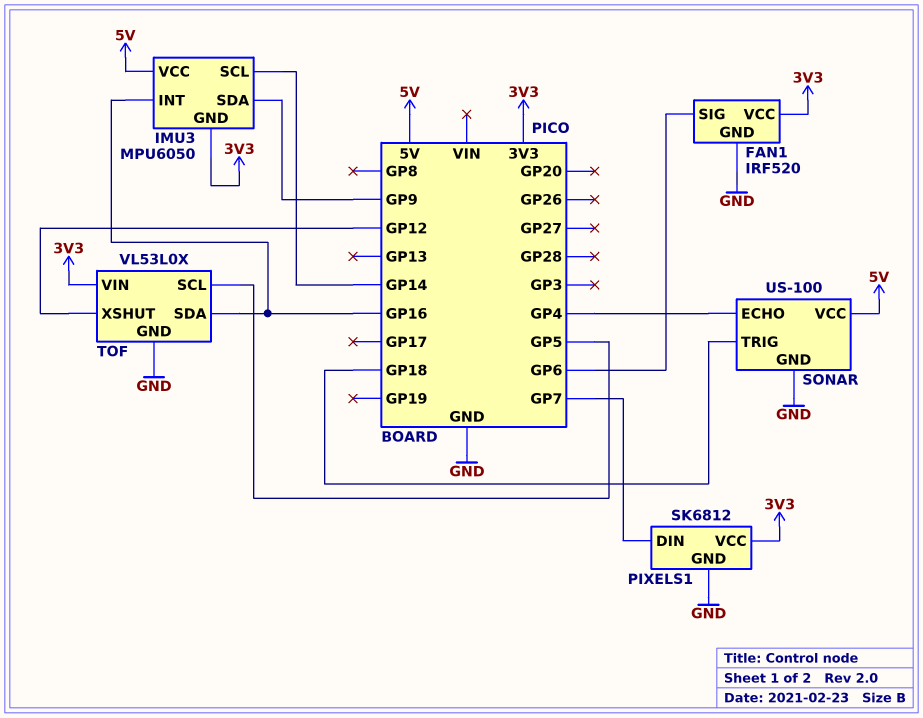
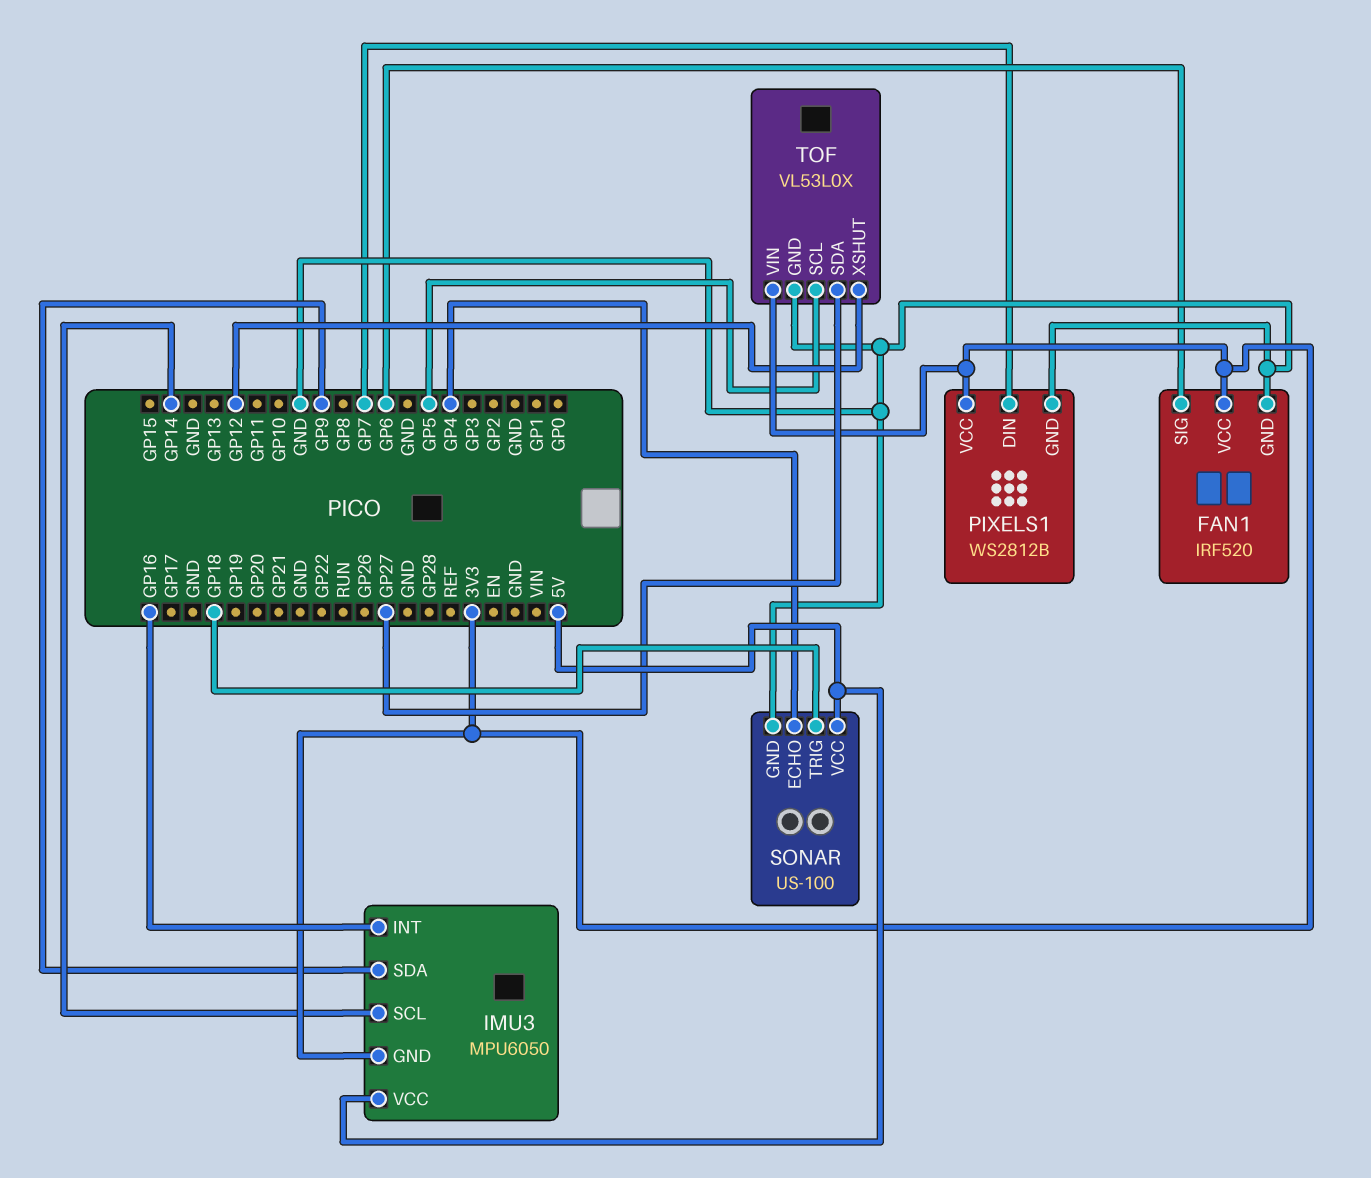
PIXELS1: SK6812 -> WS2812B
TOF pin SDA: GP16 -> GP27

